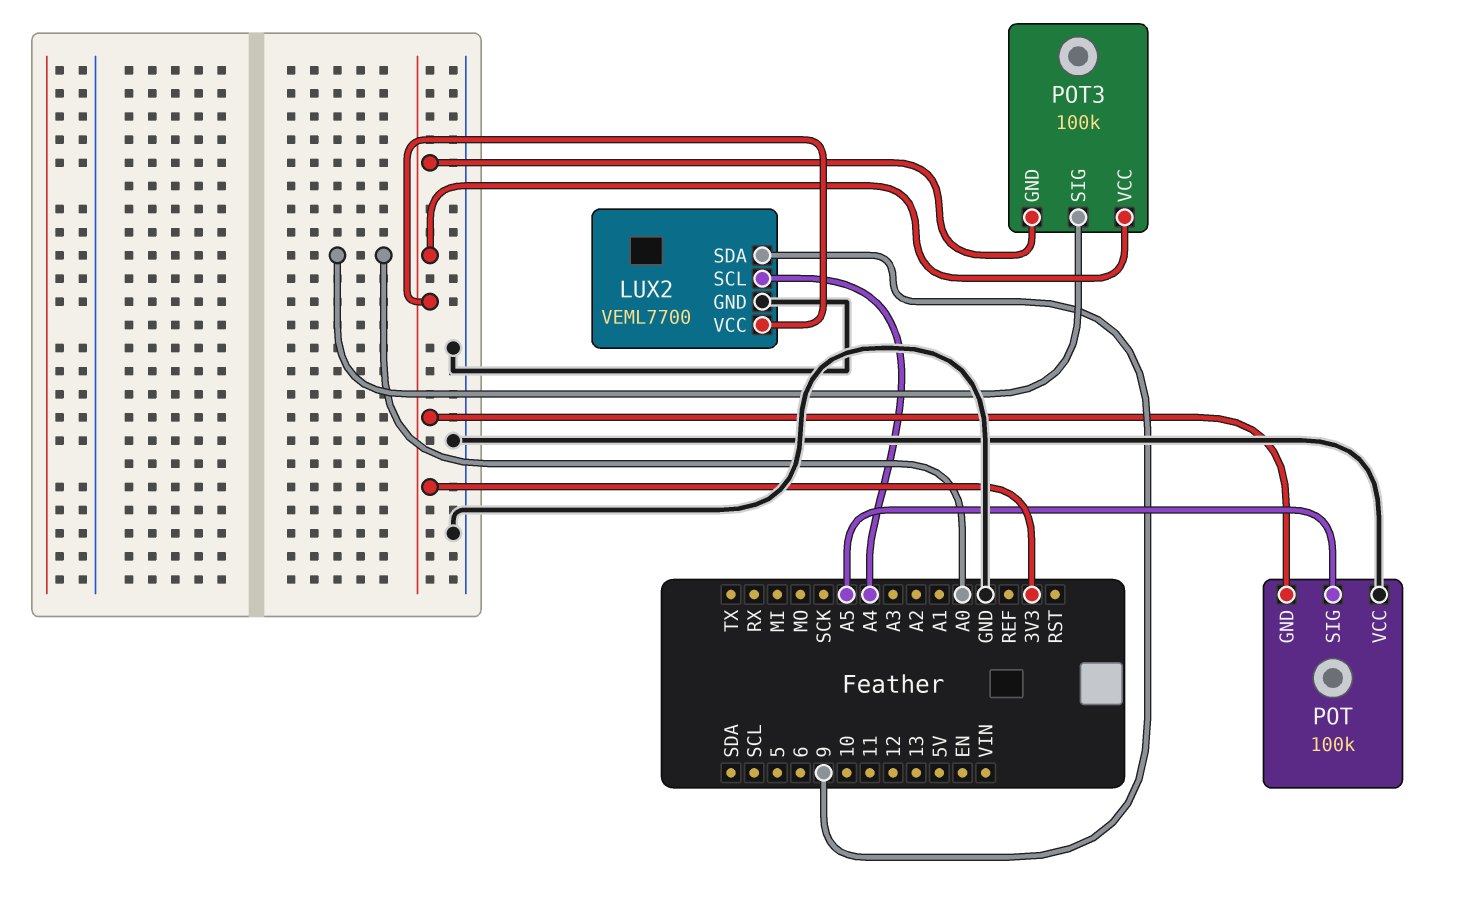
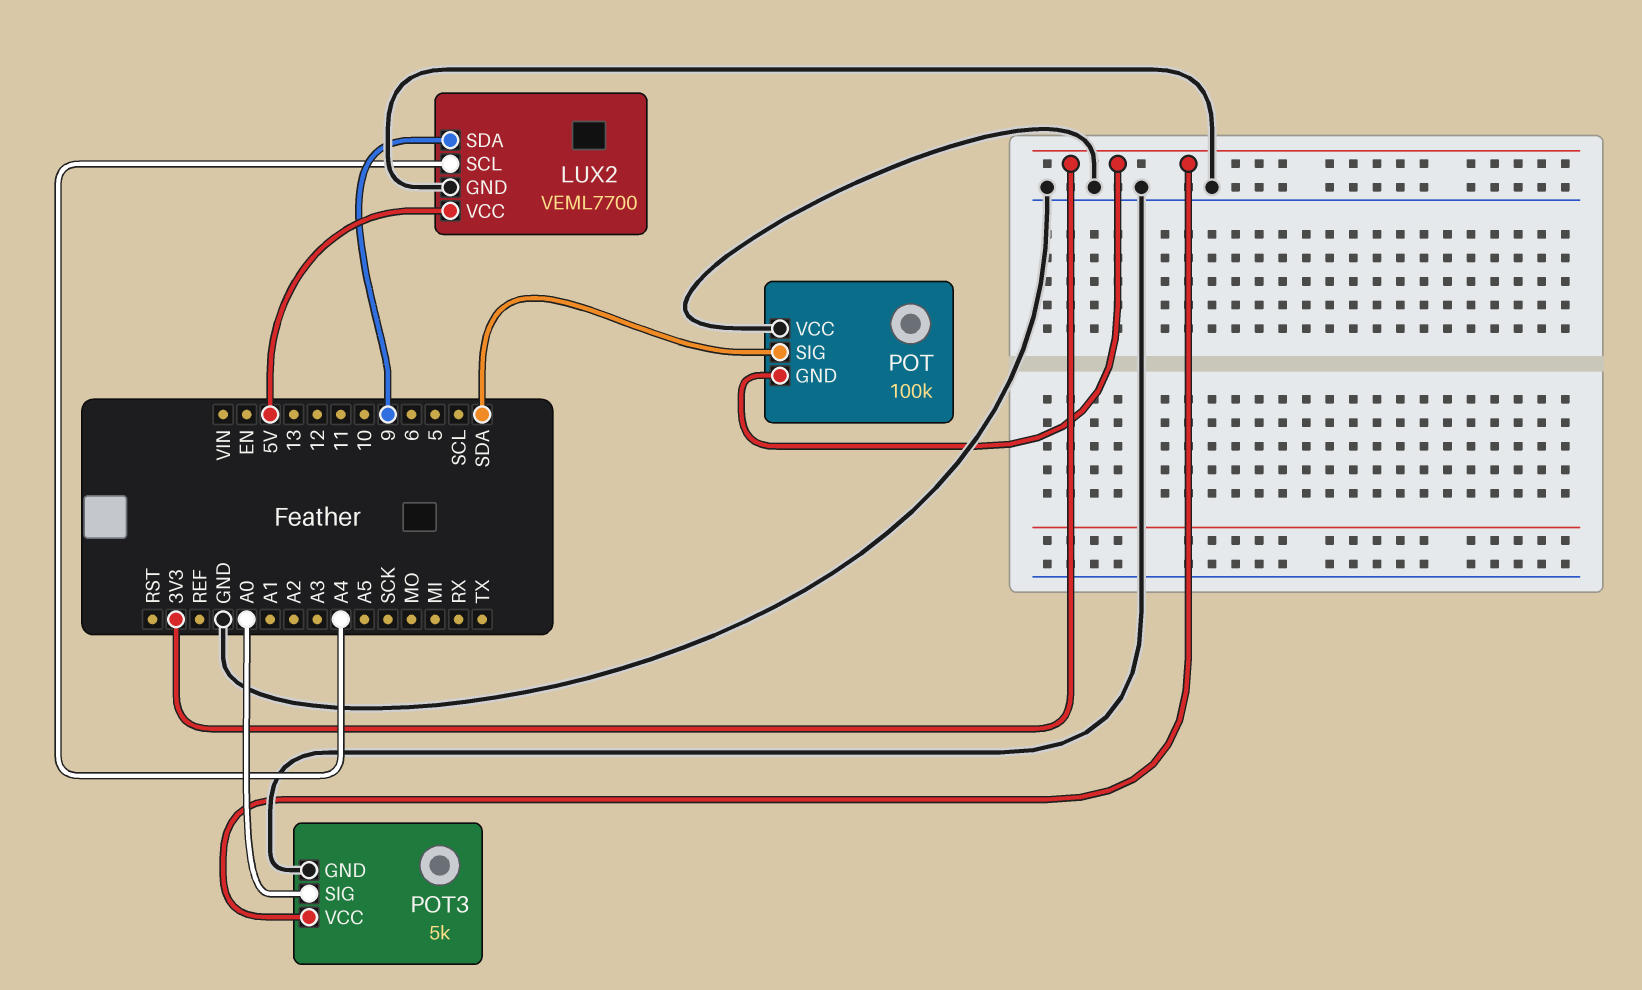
LUX2 pin VCC: 3V3 -> 5V
POT pin SIG: A5 -> SDA
POT3: 100k -> 5k
POT3 pin GND: 3V3 -> GND

